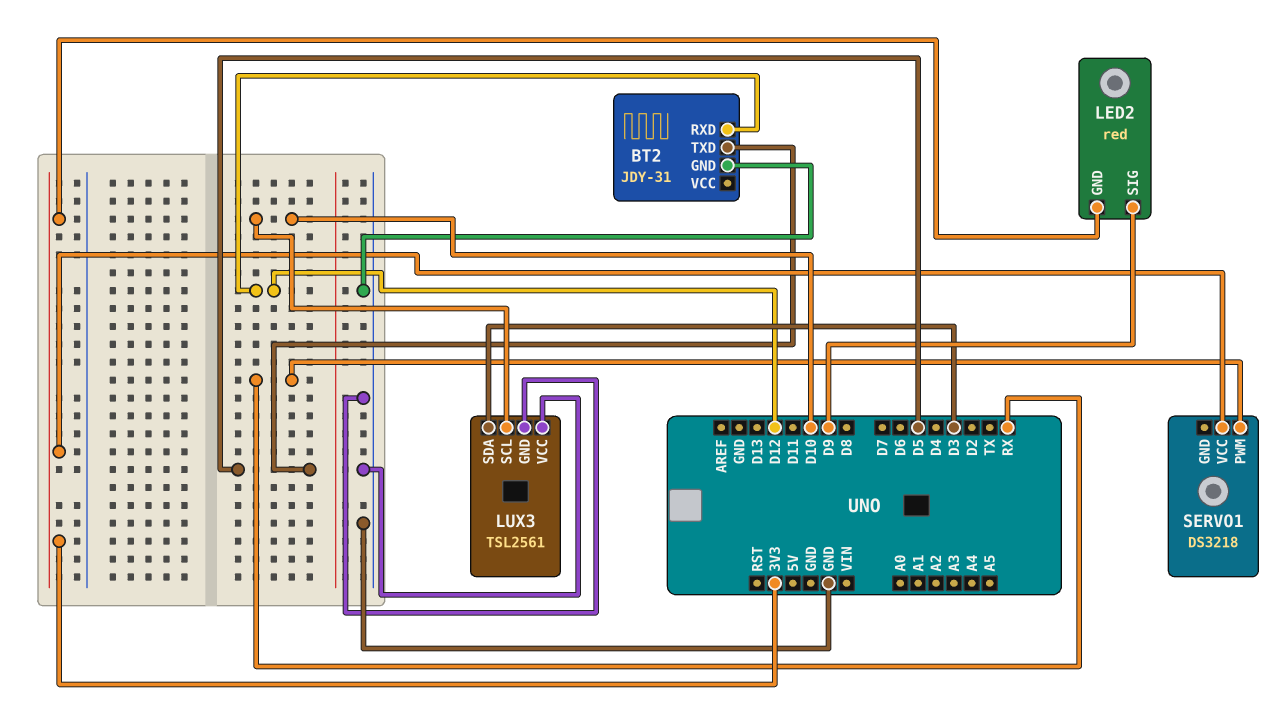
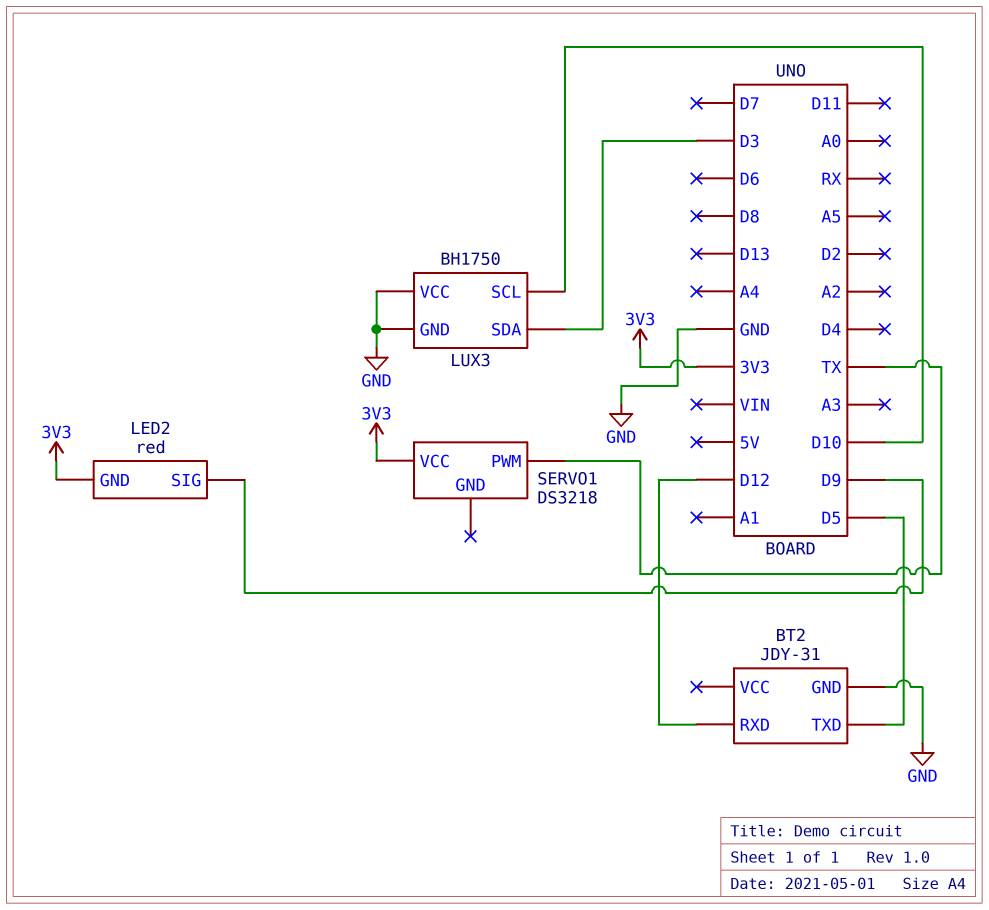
LUX3: TSL2561 -> BH1750
SERVO1 pin PWM: RX -> TX

